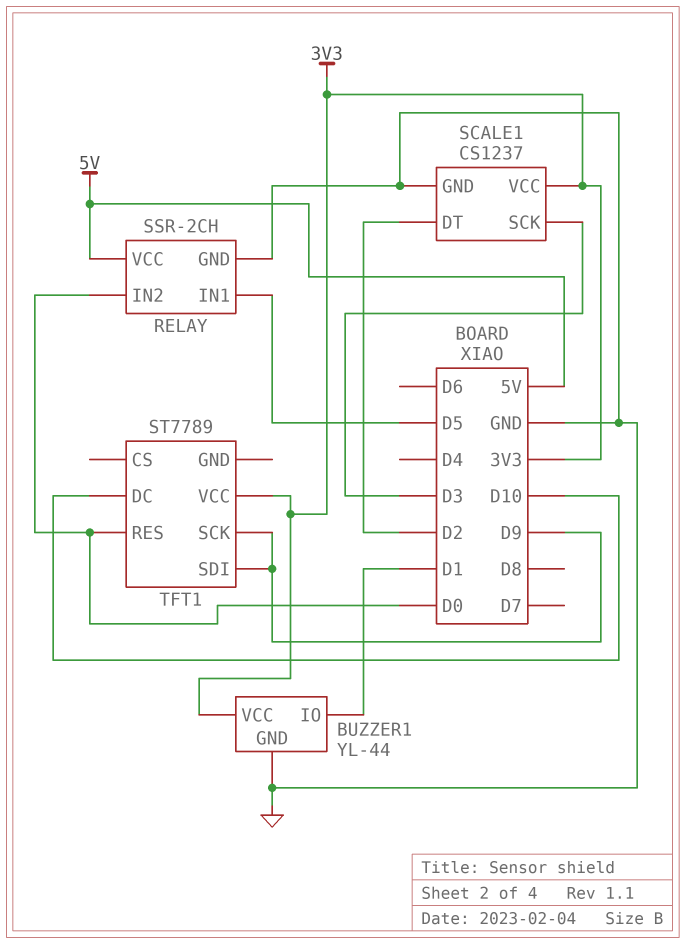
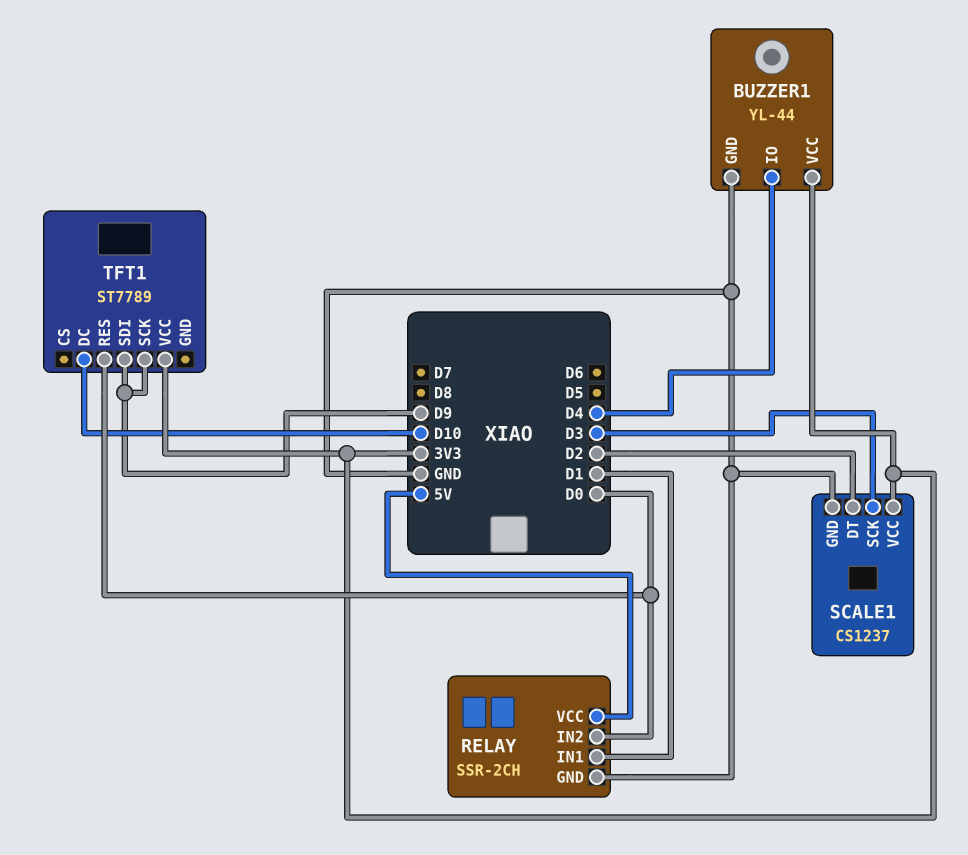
BUZZER1 pin IO: D1 -> D4
RELAY pin IN1: D5 -> D1

